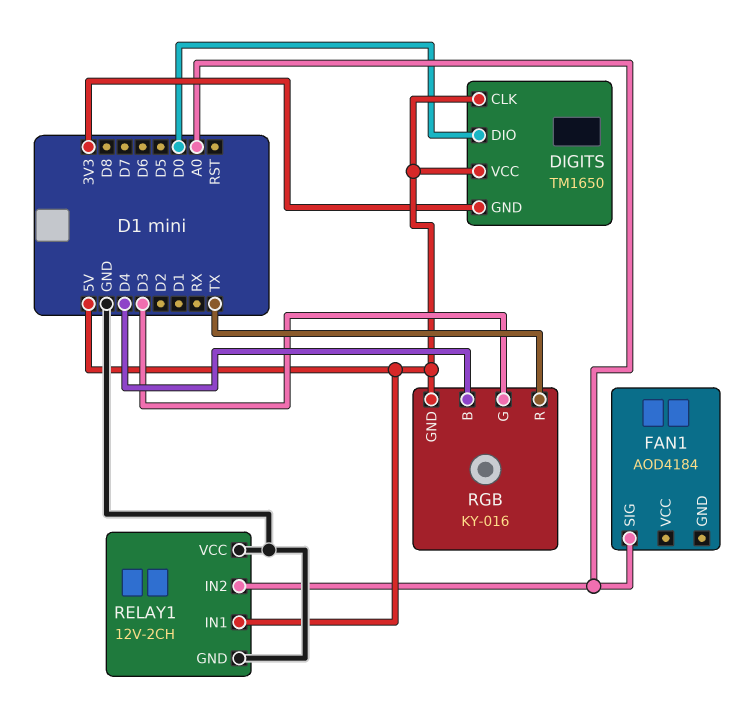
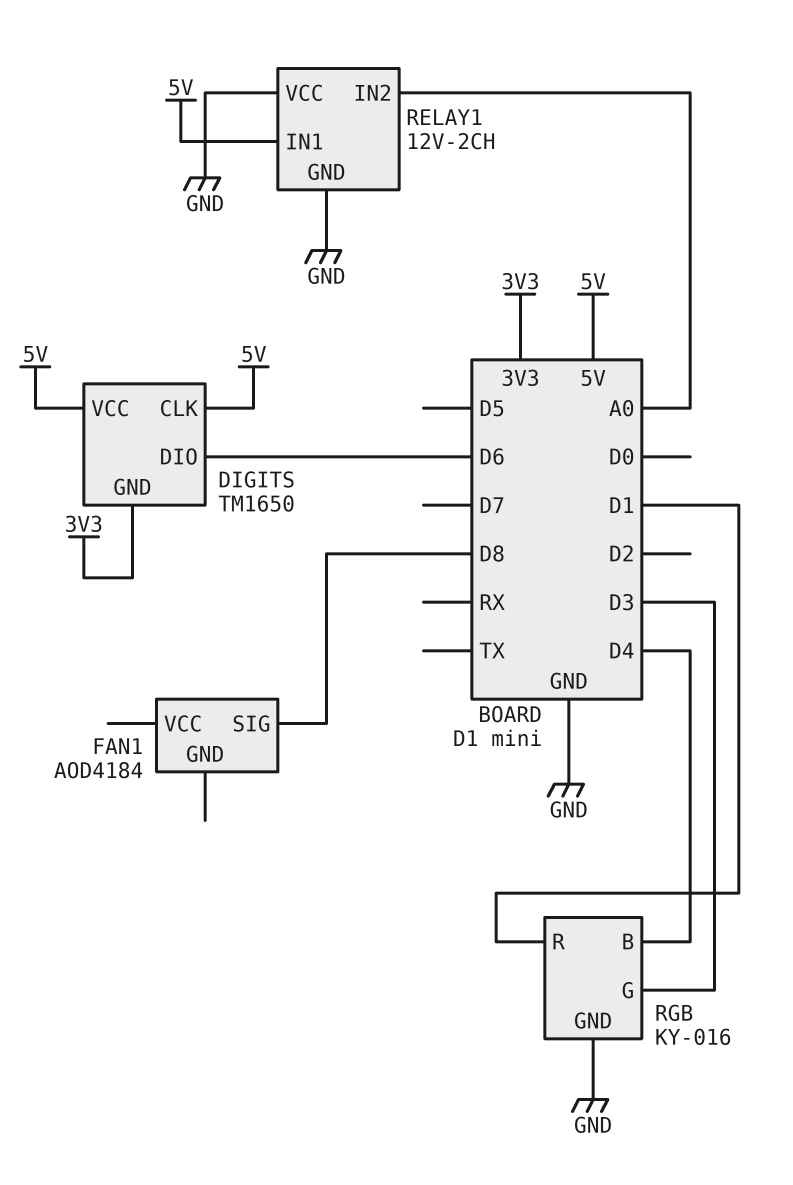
DIGITS pin DIO: D0 -> D6
FAN1 pin SIG: A0 -> D8
RGB pin GND: 5V -> GND
RGB pin R: TX -> D1

